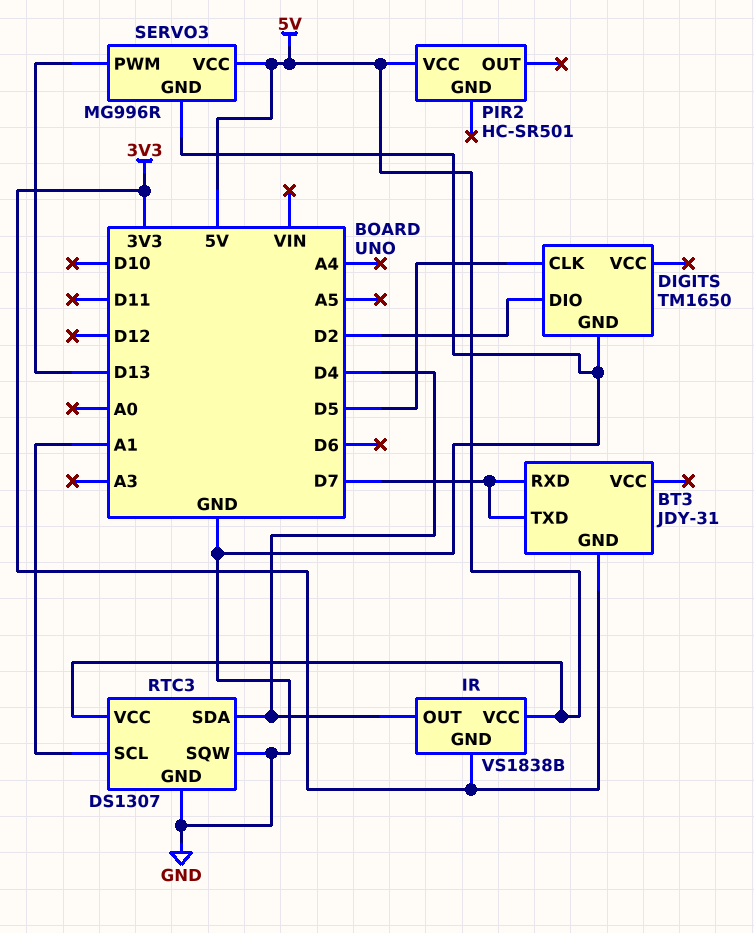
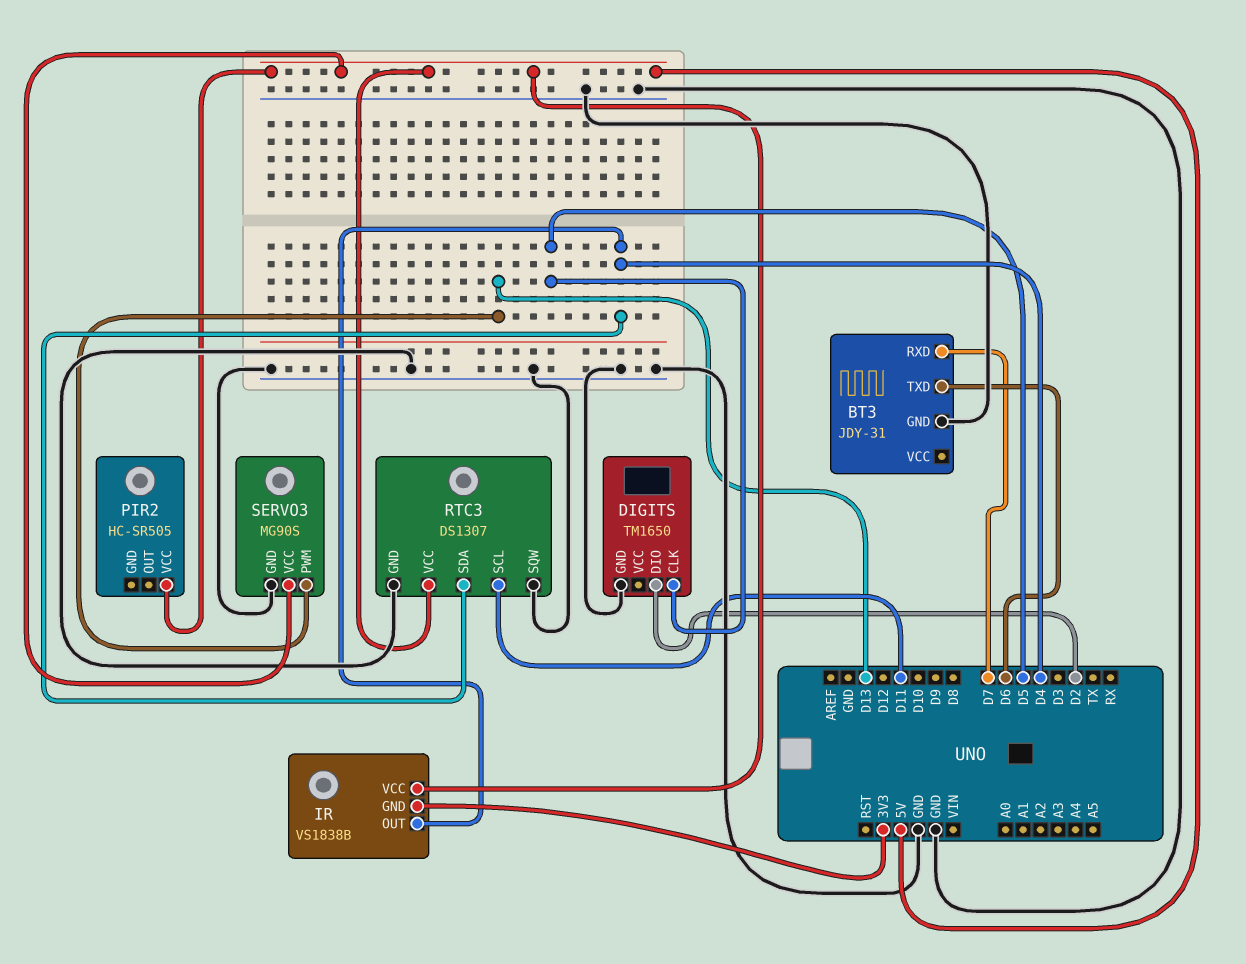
BT3 pin GND: 3V3 -> GND
BT3 pin TXD: D7 -> D6
PIR2: HC-SR501 -> HC-SR505
RTC3 pin SCL: A1 -> D11
SERVO3: MG996R -> MG90S

